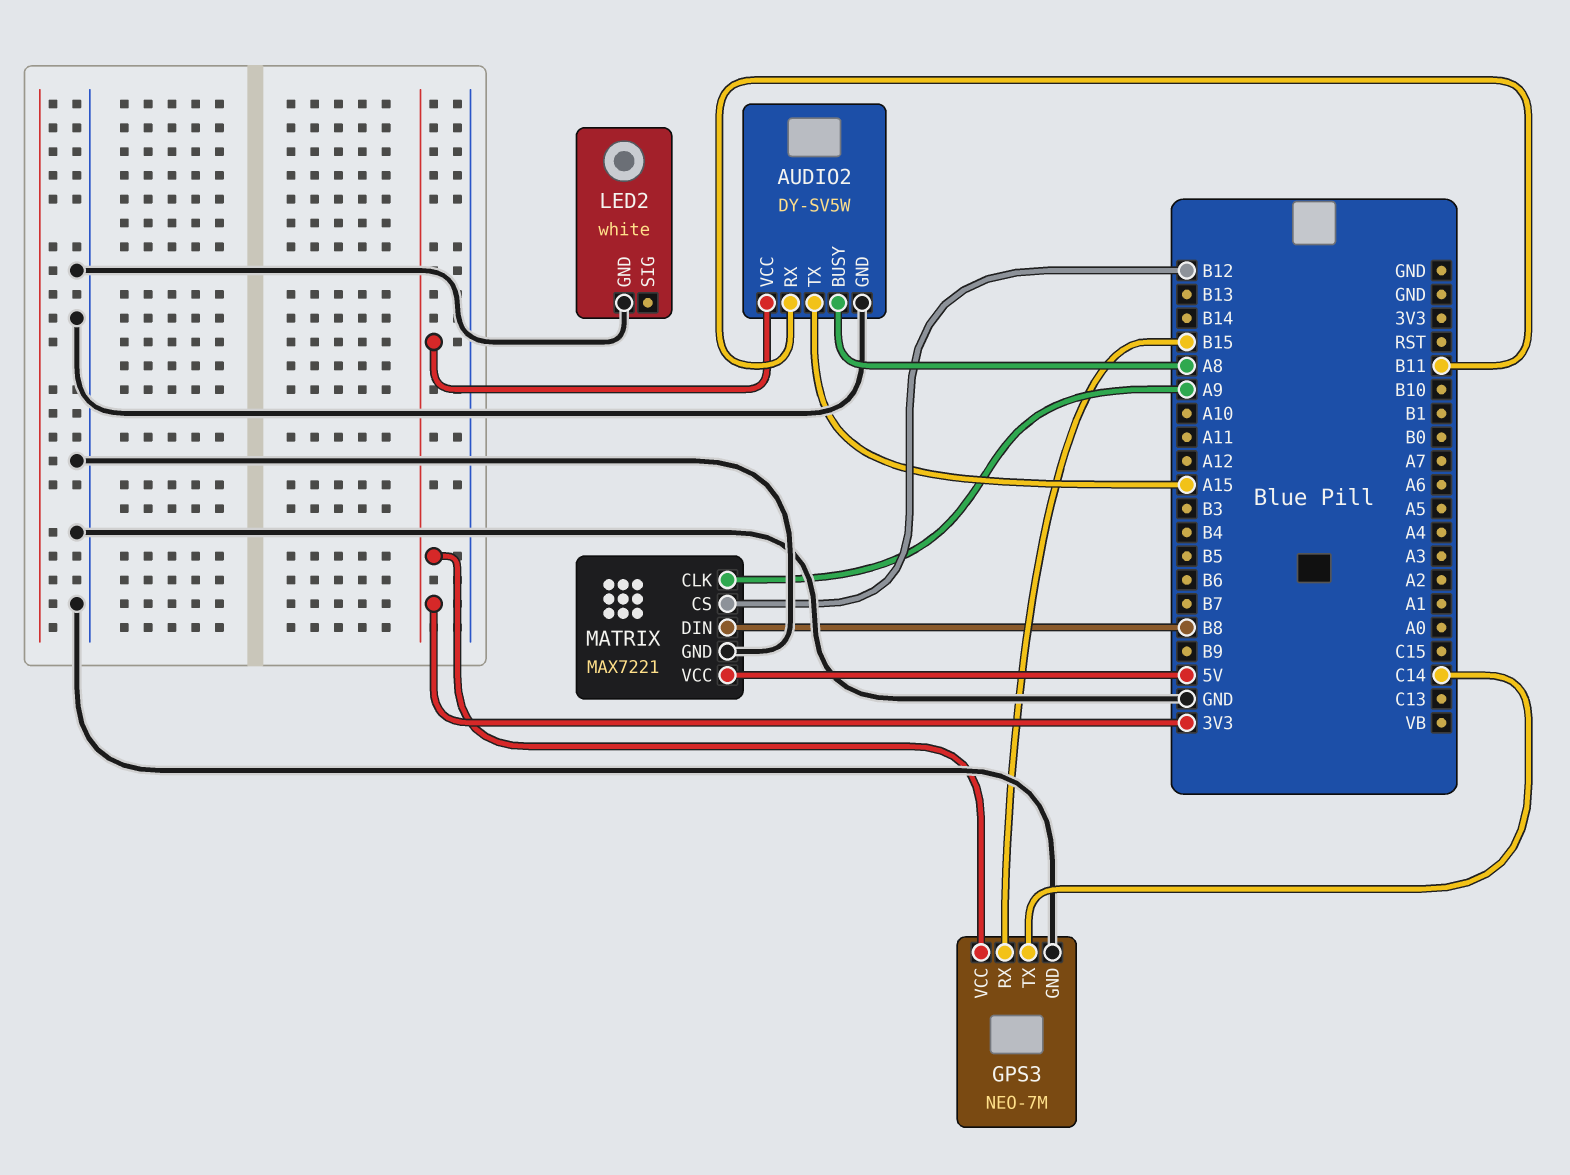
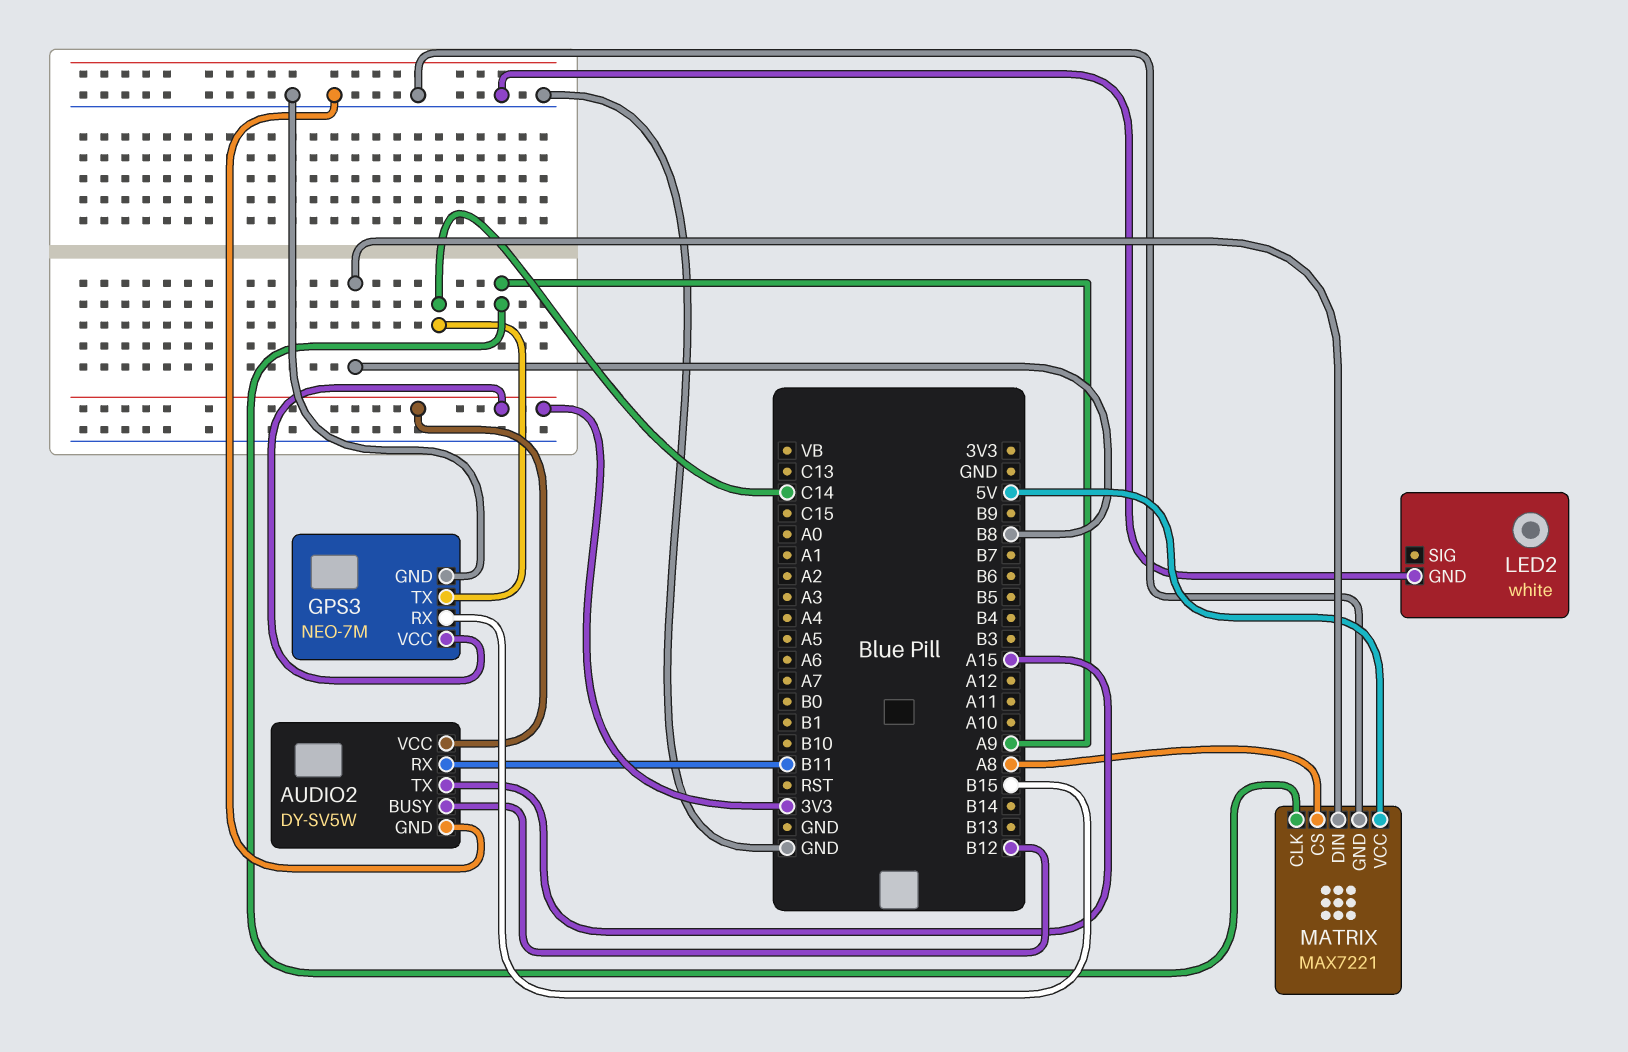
AUDIO2 pin BUSY: A8 -> B12
MATRIX pin CS: B12 -> A8

